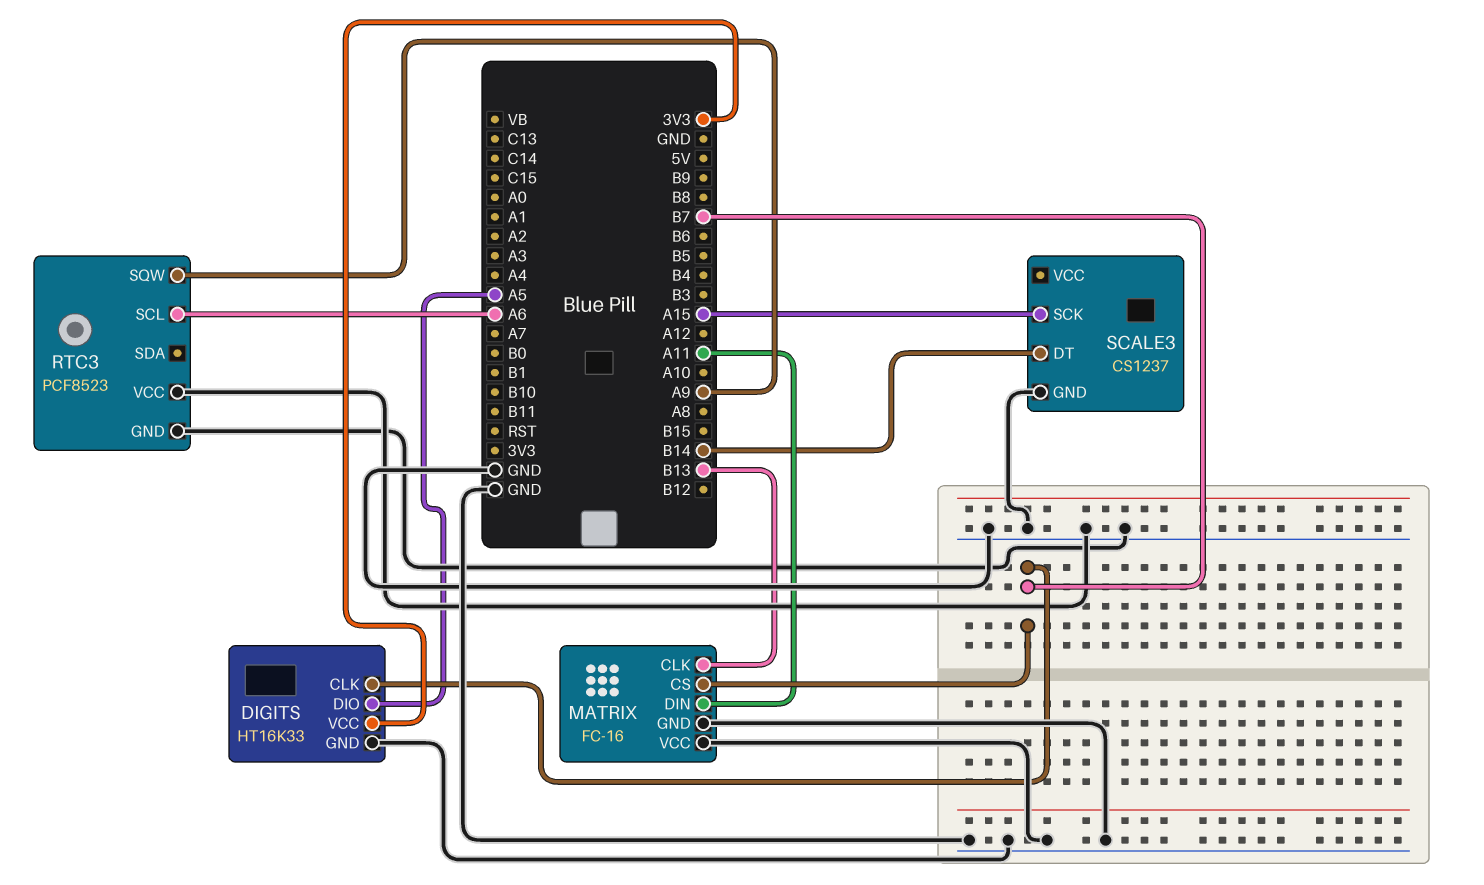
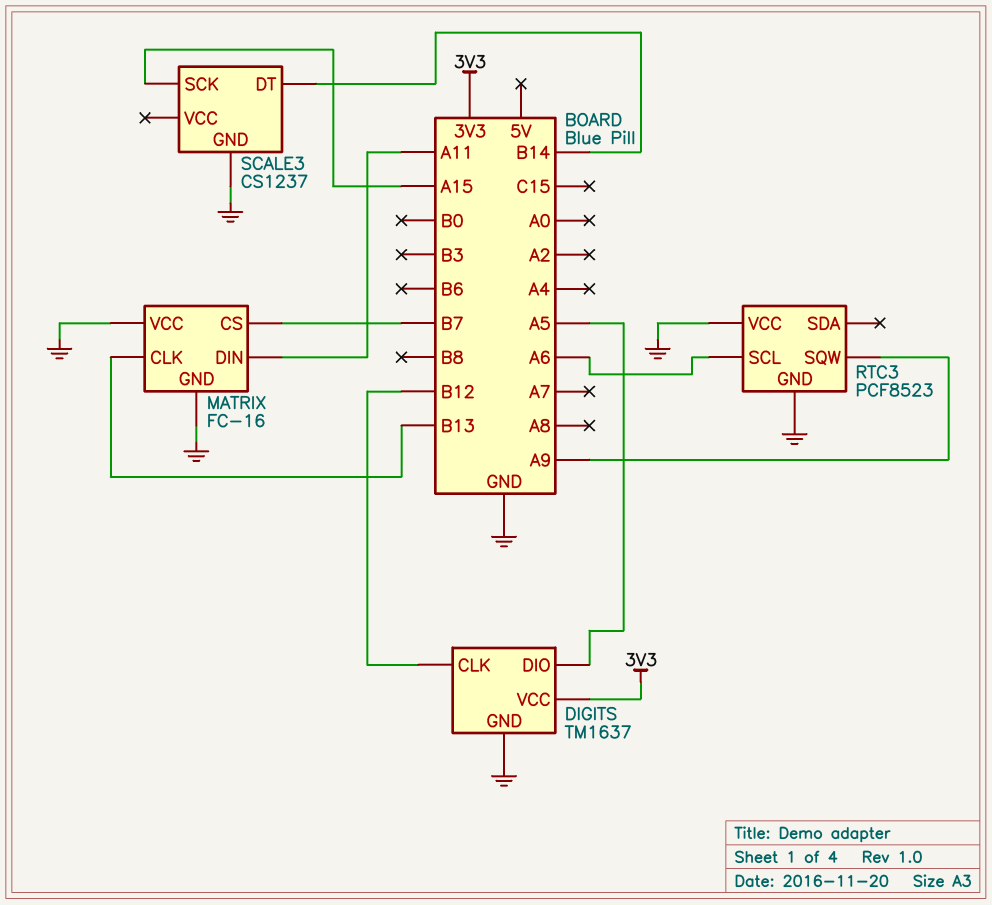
DIGITS: HT16K33 -> TM1637
DIGITS pin CLK: B7 -> B12

